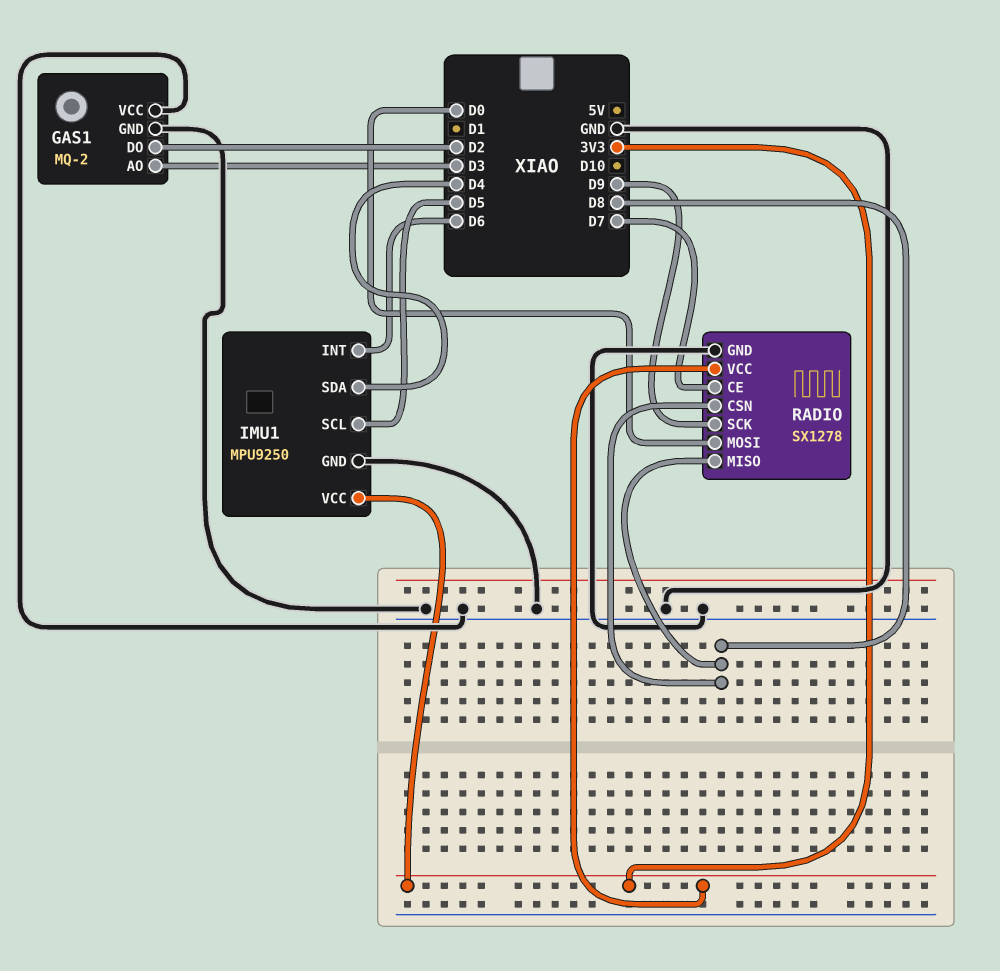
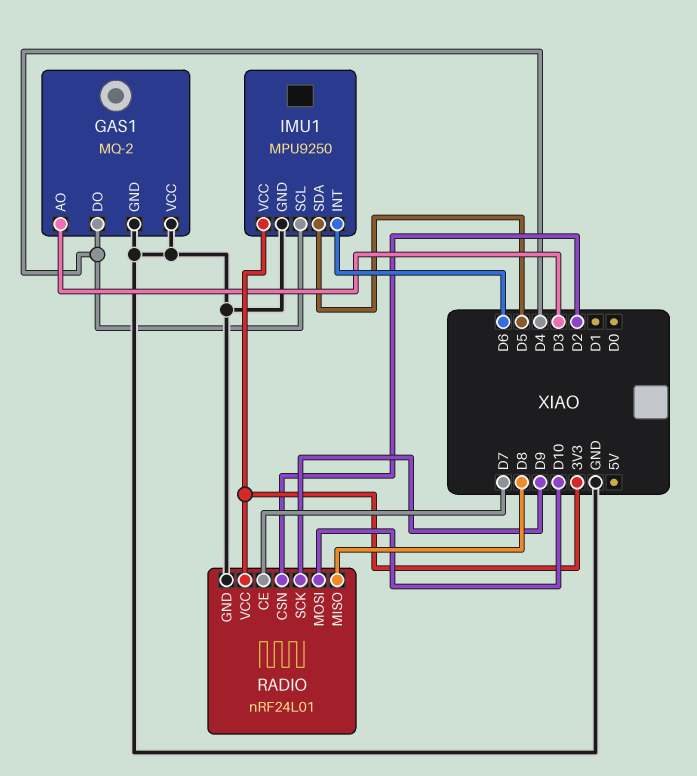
GAS1 pin DO: D2 -> D4
IMU1 pin SCL: D5 -> D4
IMU1 pin SDA: D4 -> D5
RADIO: SX1278 -> nRF24L01
RADIO pin CSN: D8 -> D2
RADIO pin MOSI: D0 -> D10

